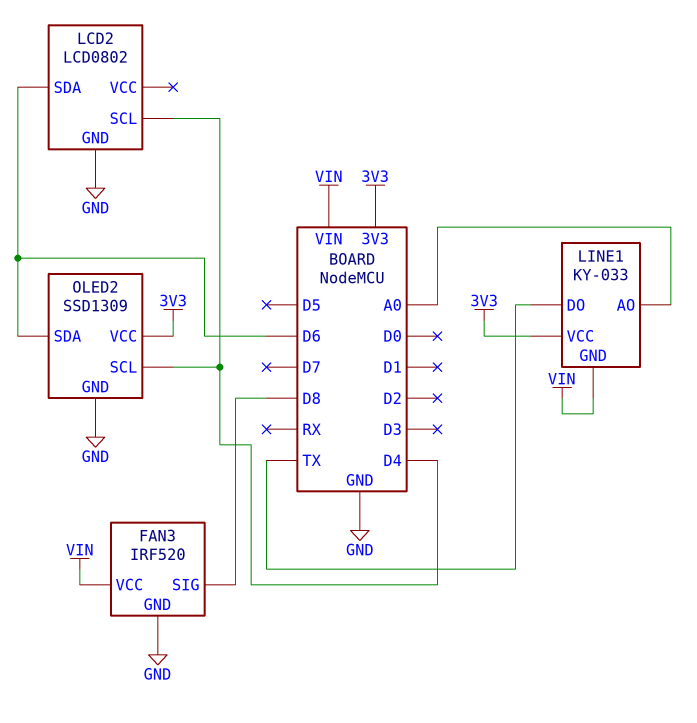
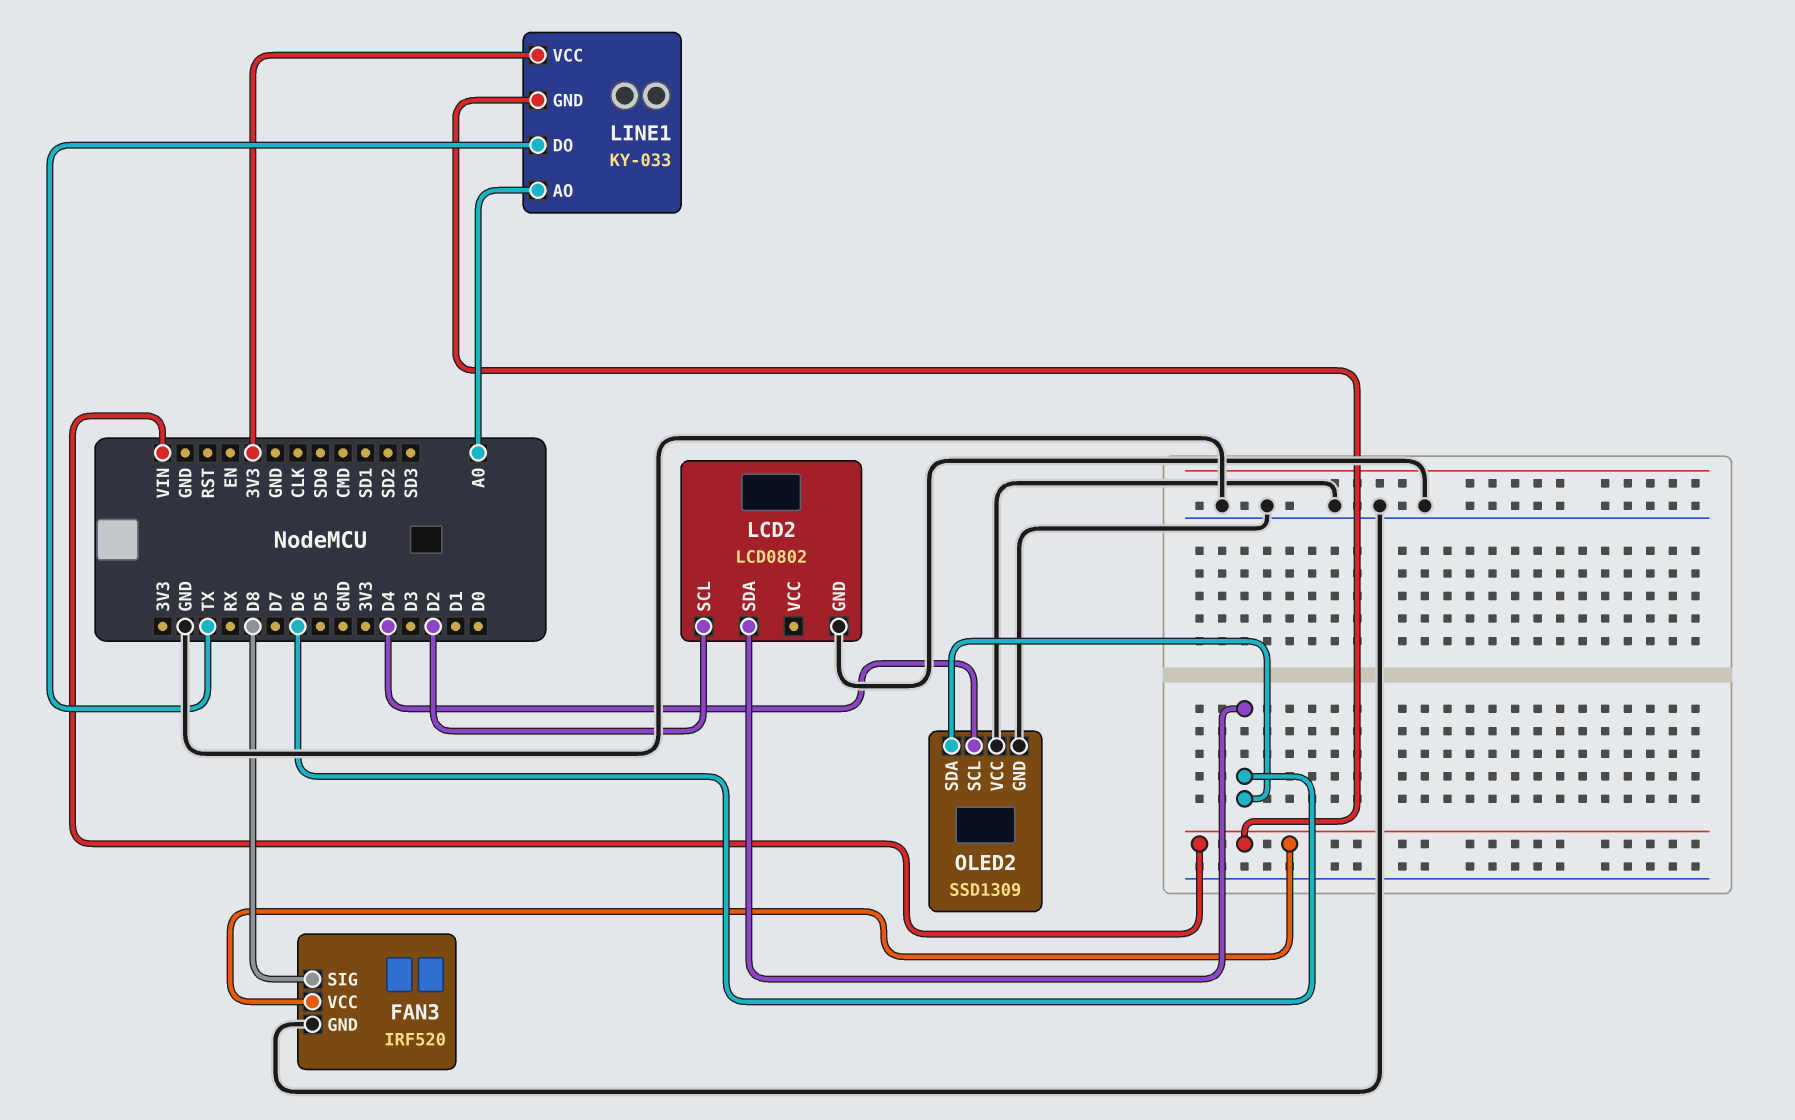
LCD2 pin SCL: D4 -> D2
OLED2 pin VCC: 3V3 -> GND

